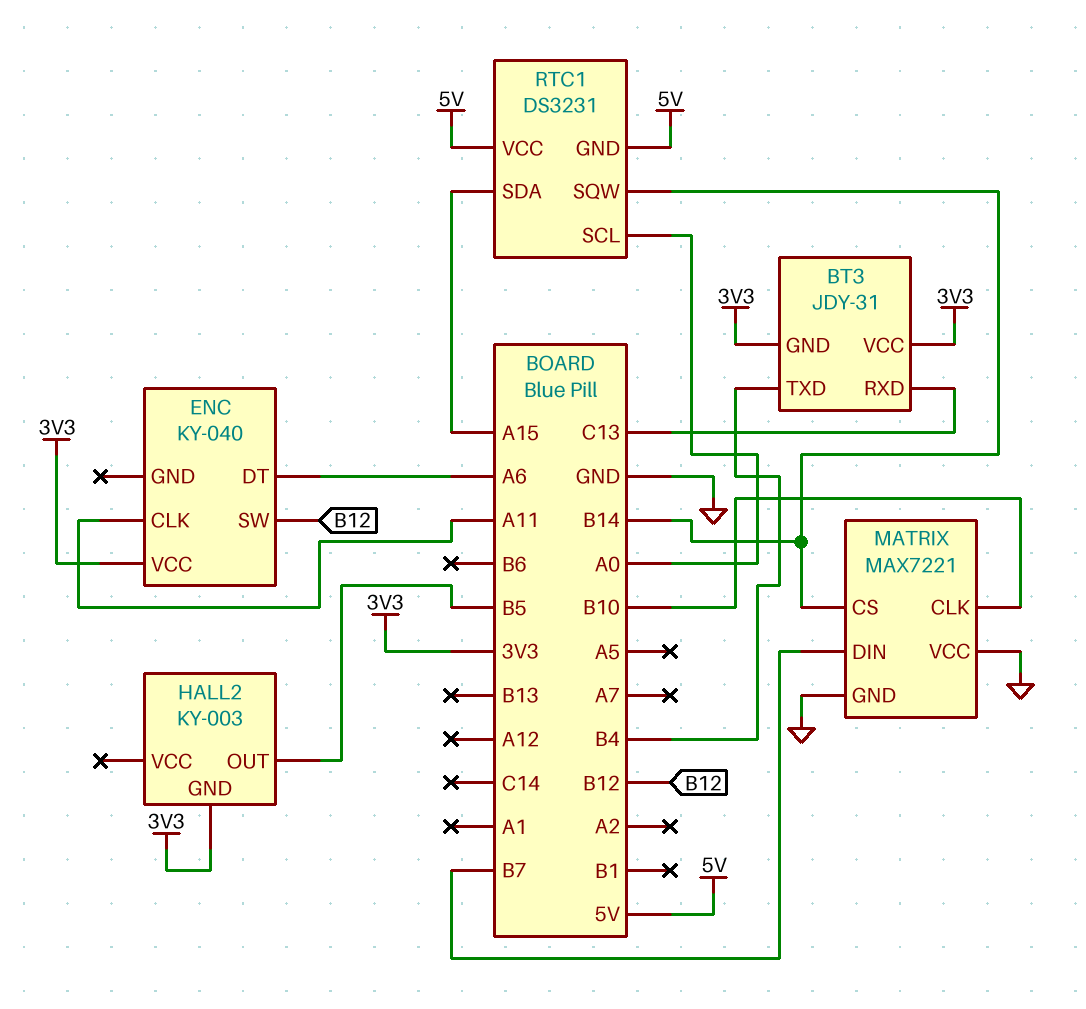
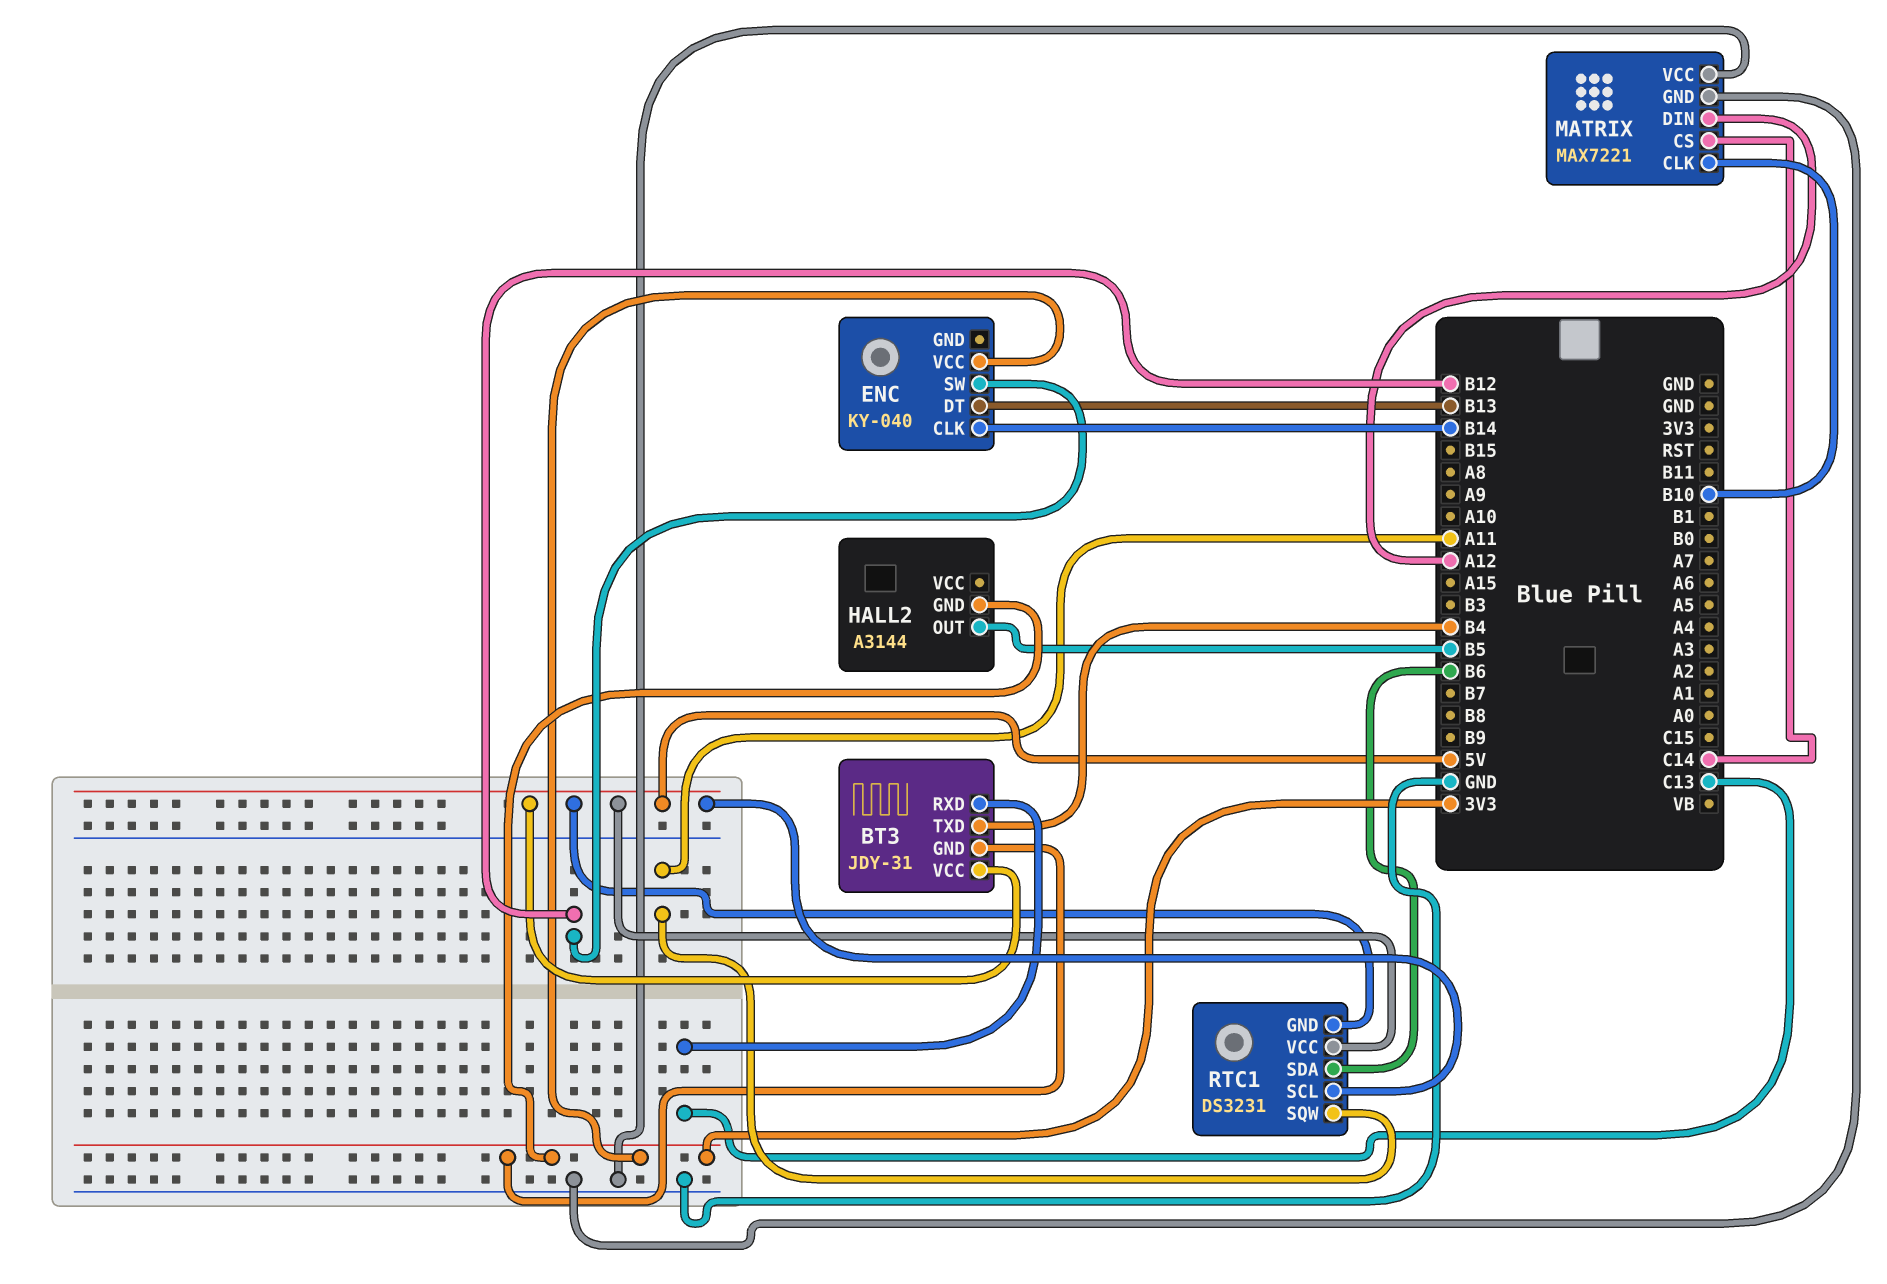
BT3 pin VCC: 3V3 -> 5V
ENC pin CLK: A11 -> B14
ENC pin DT: A6 -> B13
HALL2: KY-003 -> A3144
MATRIX pin CS: B14 -> C14
MATRIX pin DIN: B7 -> A12
RTC1 pin SCL: A0 -> 5V
RTC1 pin SDA: A15 -> B6
RTC1 pin SQW: B14 -> A11

